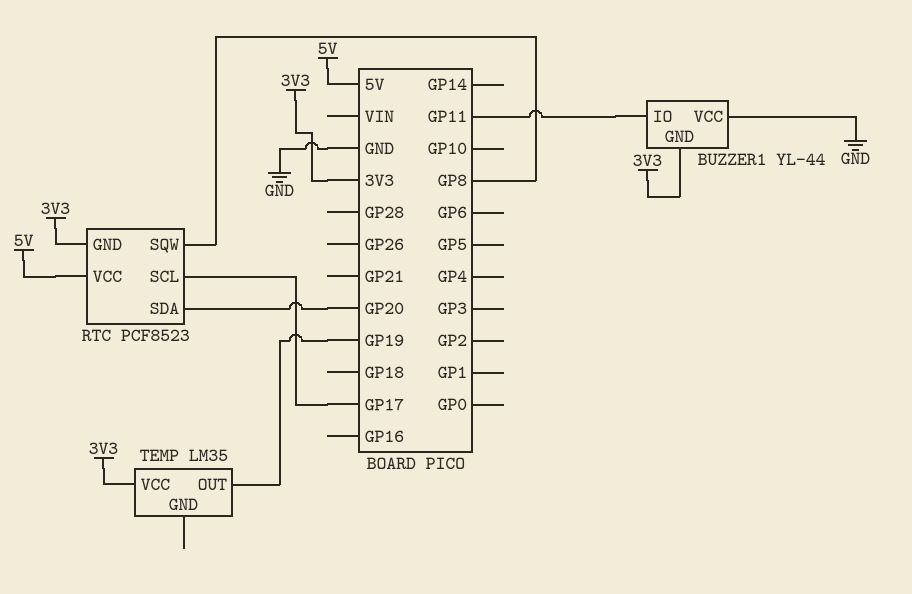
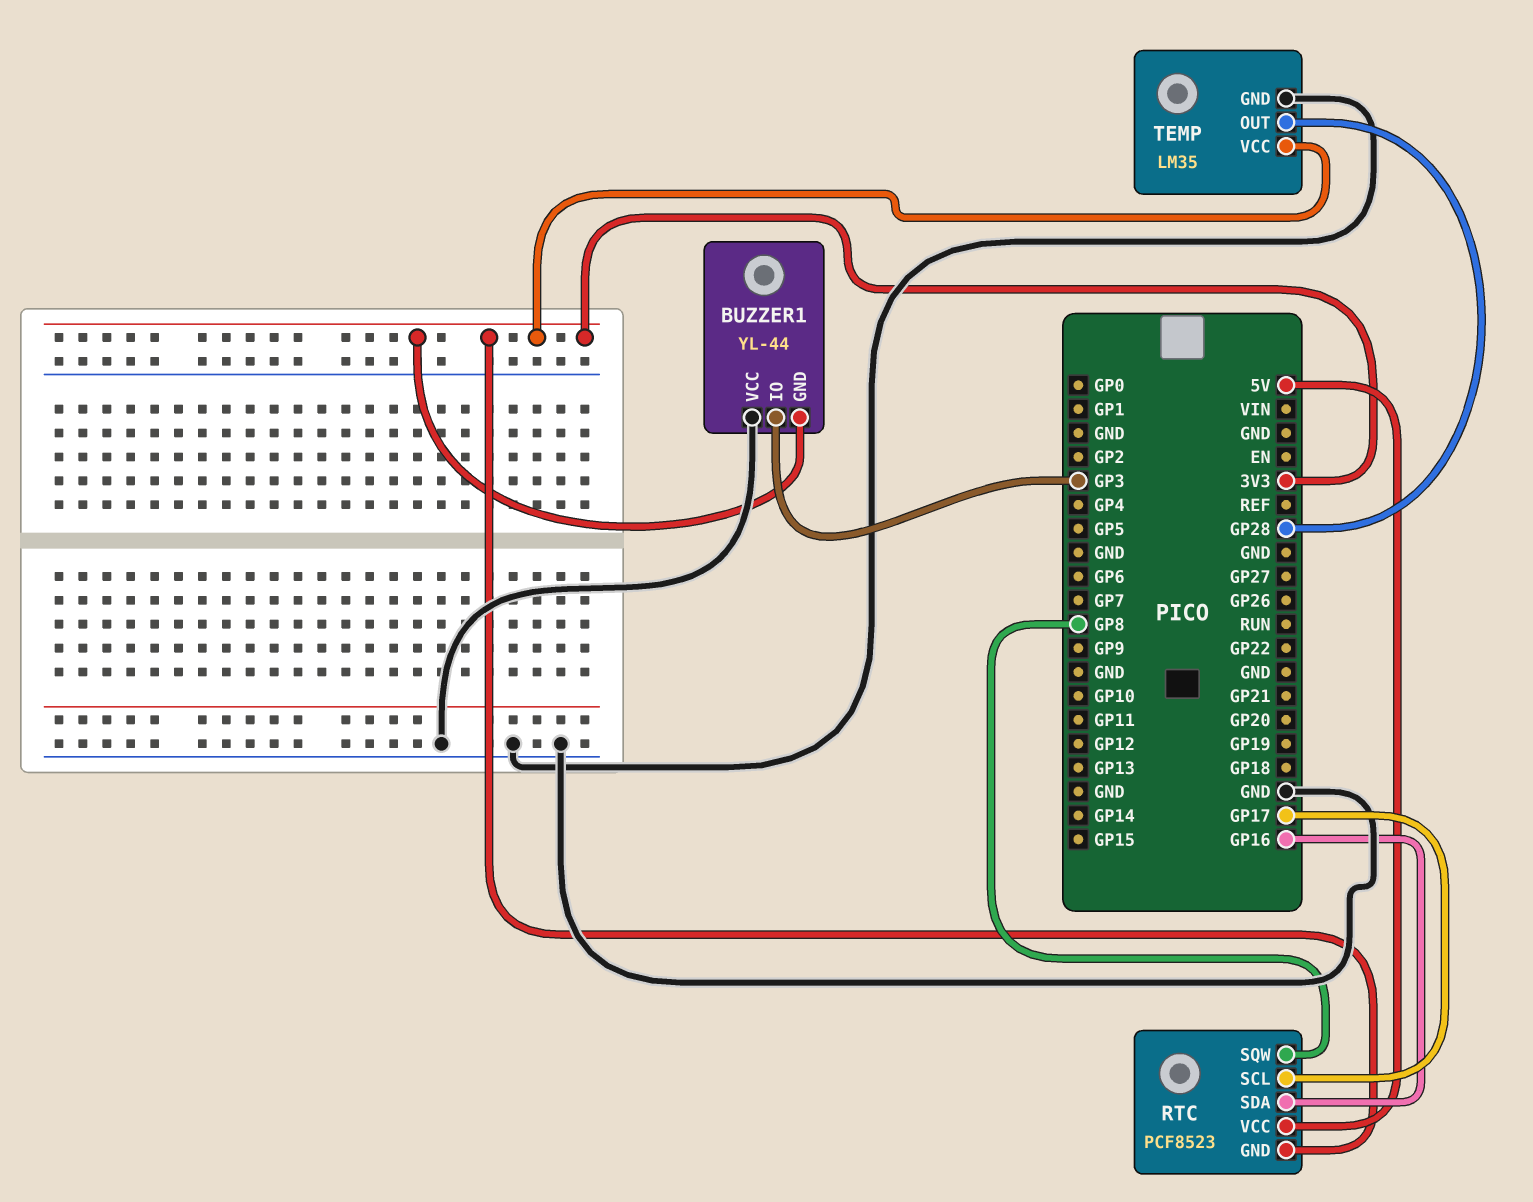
BUZZER1 pin IO: GP11 -> GP3
RTC pin SDA: GP20 -> GP16
TEMP pin GND: none -> GND
TEMP pin OUT: GP19 -> GP28

